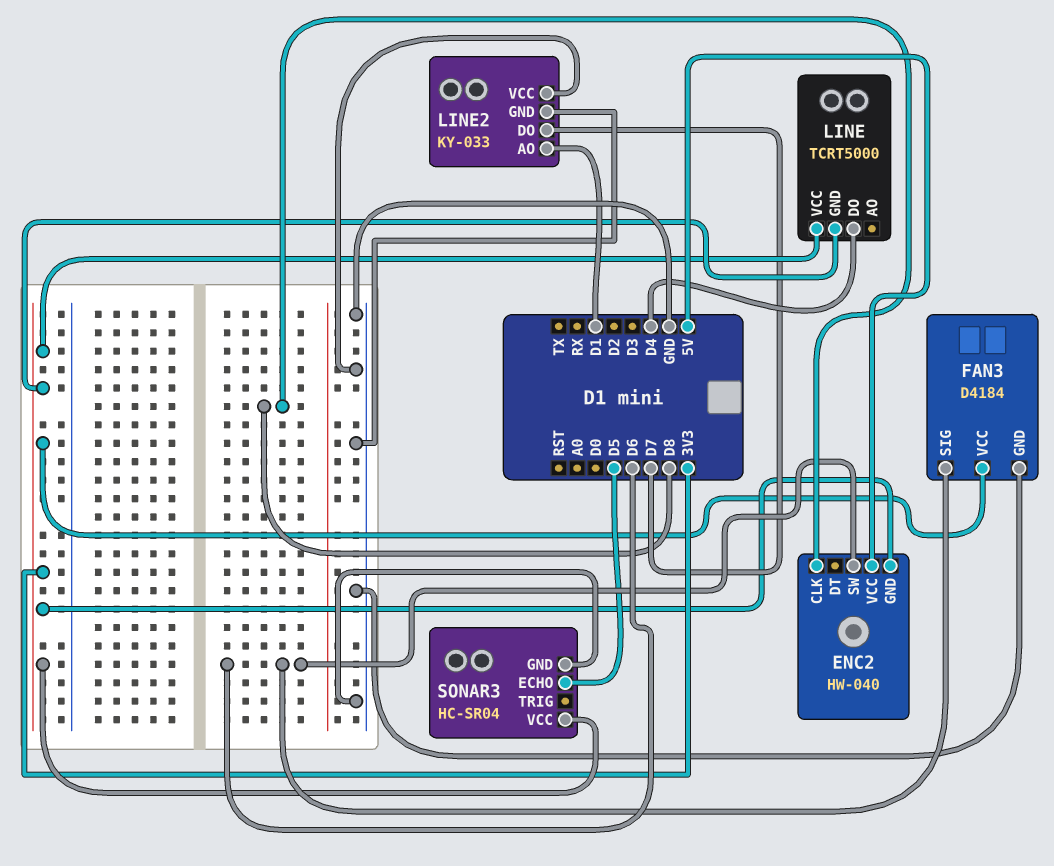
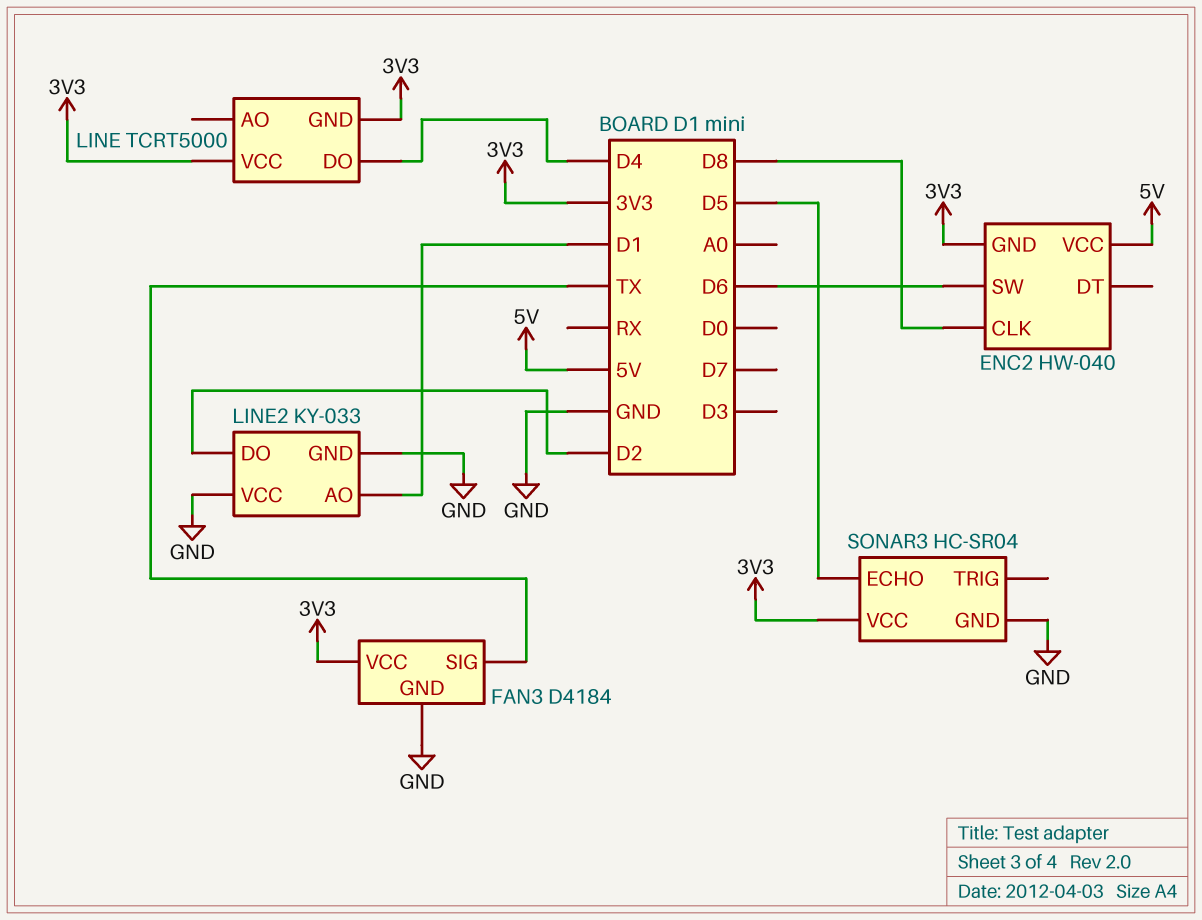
FAN3 pin SIG: D6 -> TX
LINE2 pin DO: D7 -> D2

